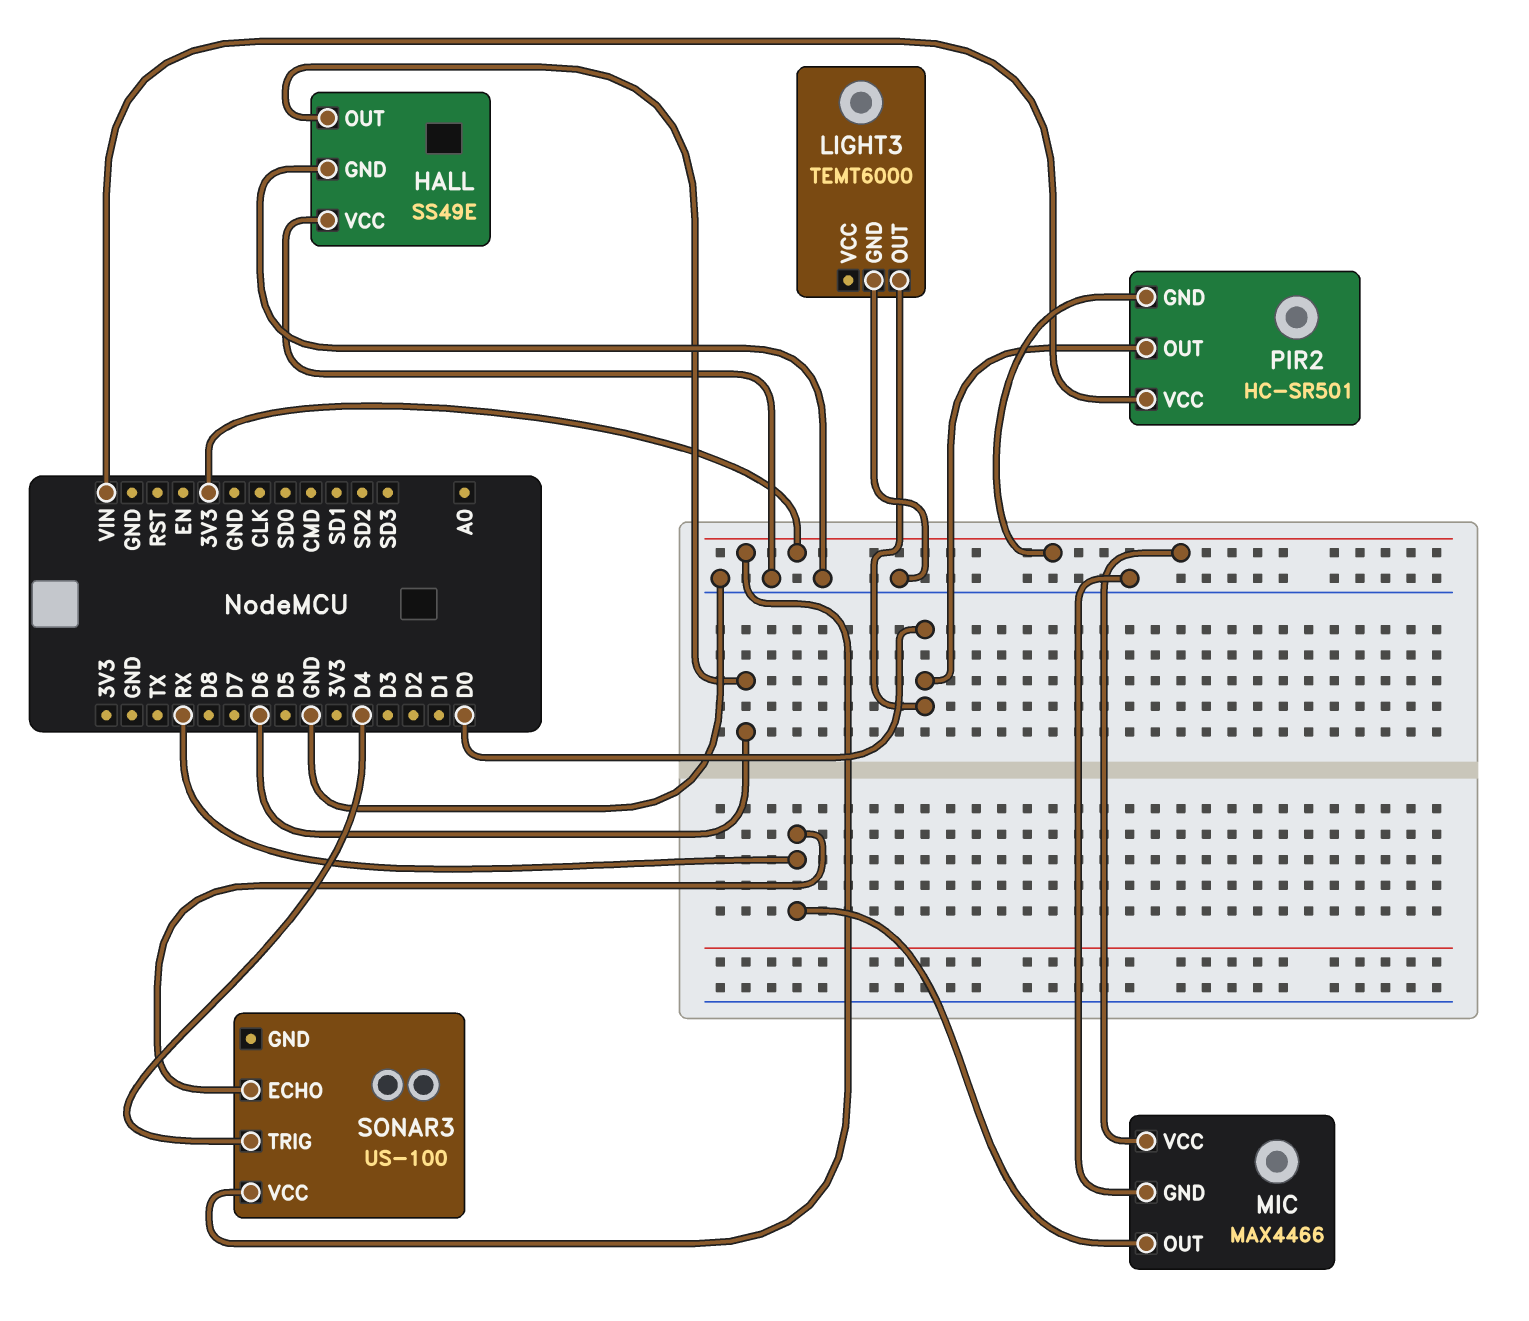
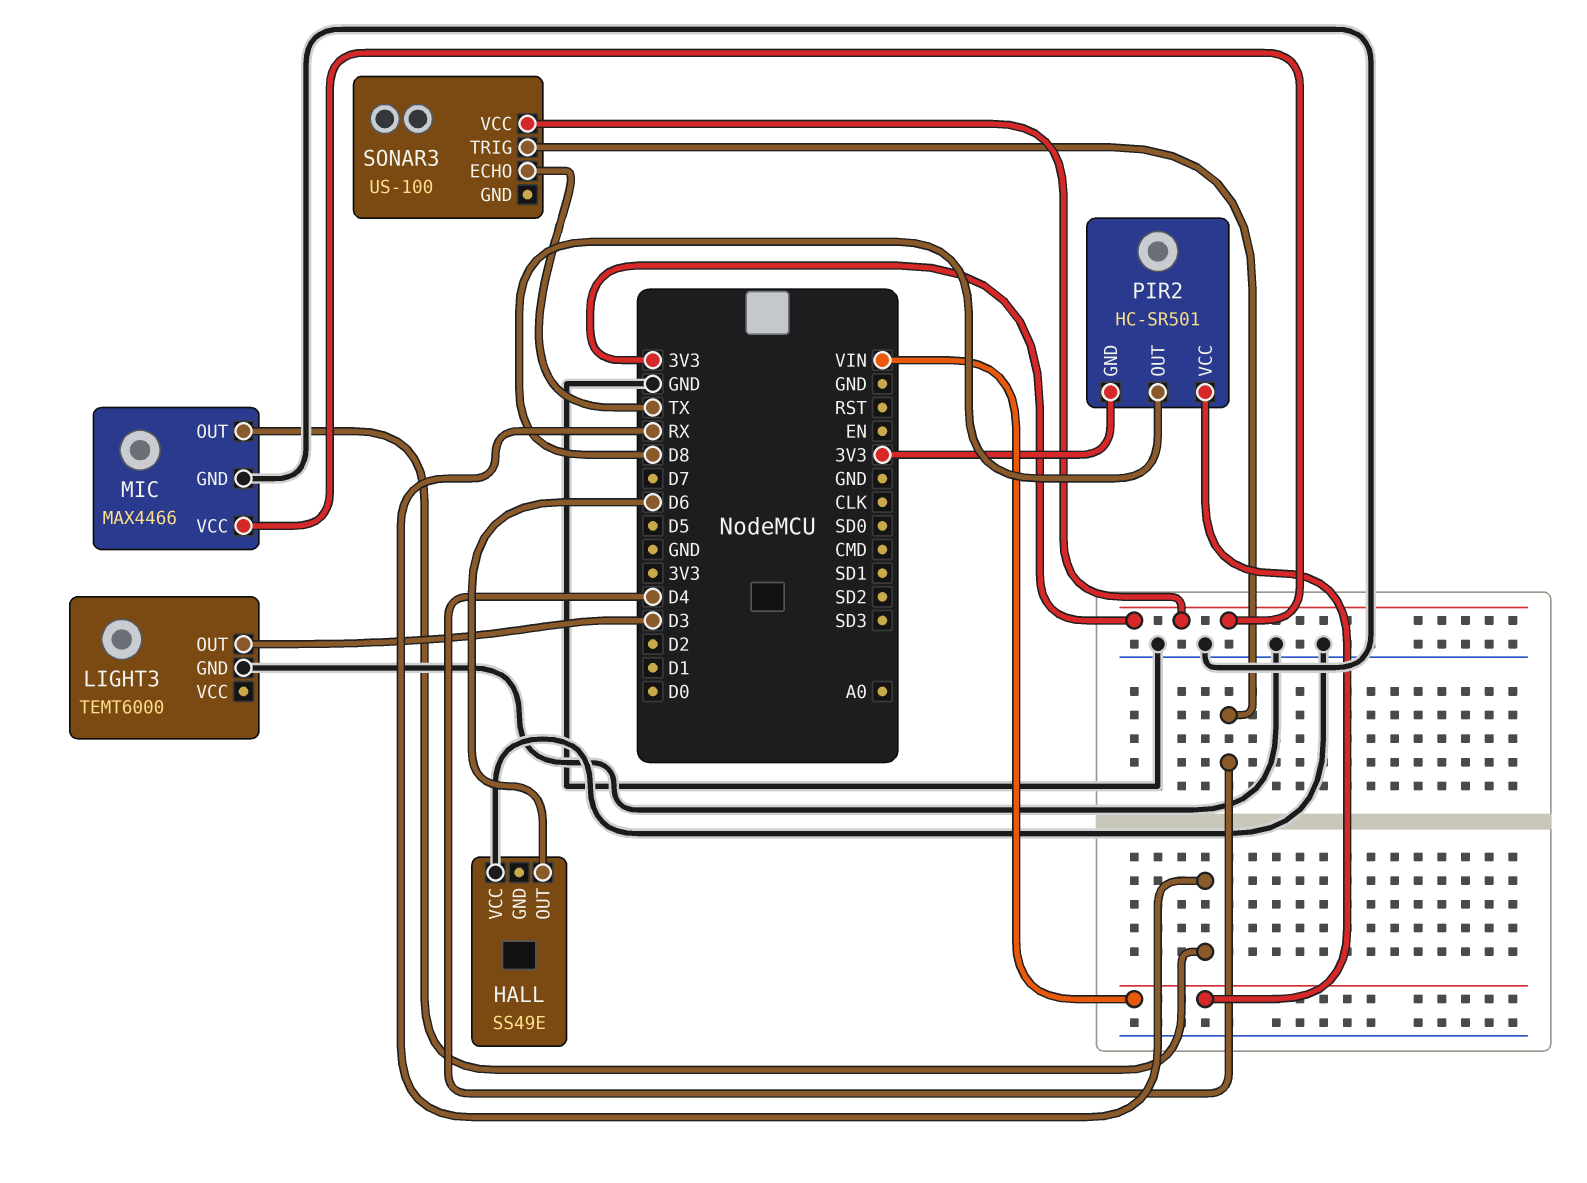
HALL pin GND: GND -> none
LIGHT3 pin OUT: D0 -> D3
PIR2 pin OUT: D0 -> D8
SONAR3 pin ECHO: RX -> TX

